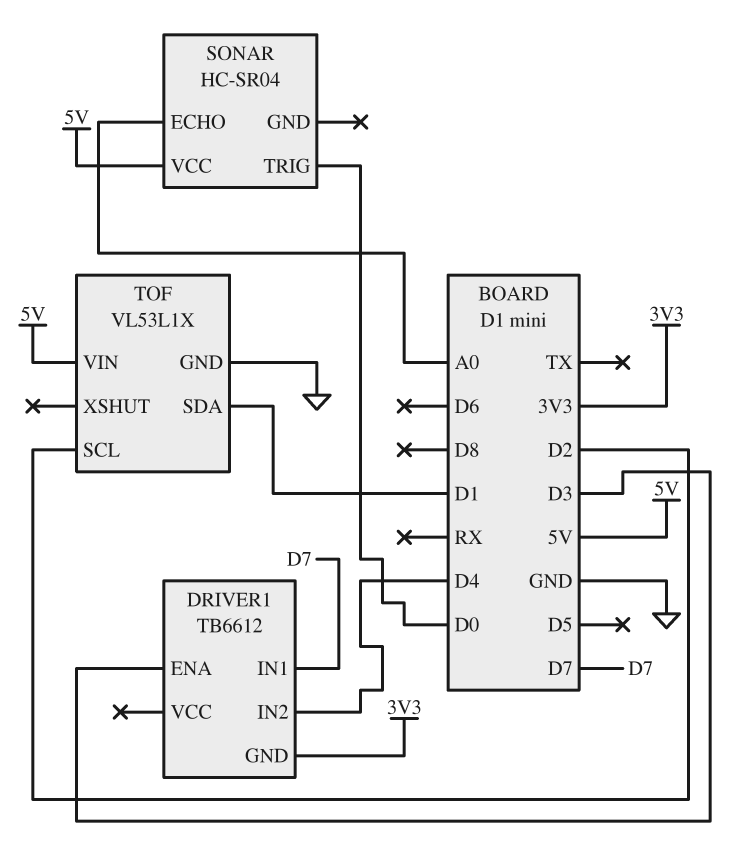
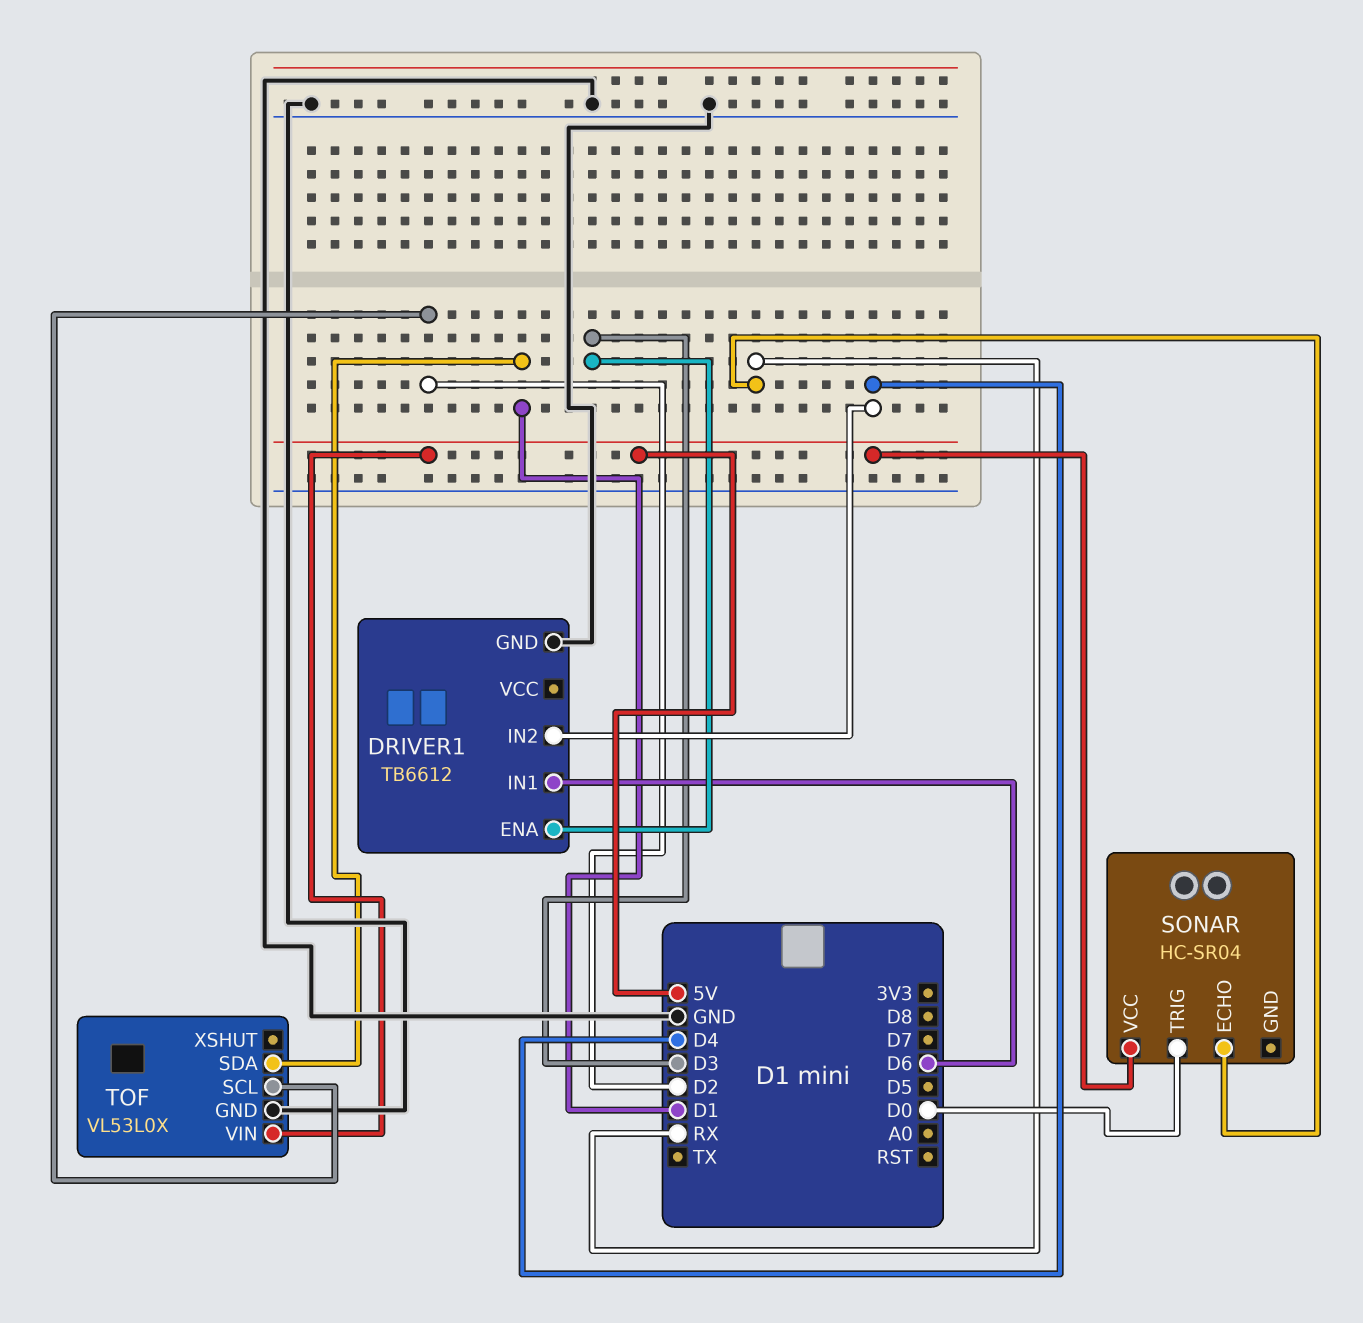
DRIVER1 pin GND: 3V3 -> GND
DRIVER1 pin IN1: D7 -> D6
SONAR pin ECHO: A0 -> RX
TOF: VL53L1X -> VL53L0X

